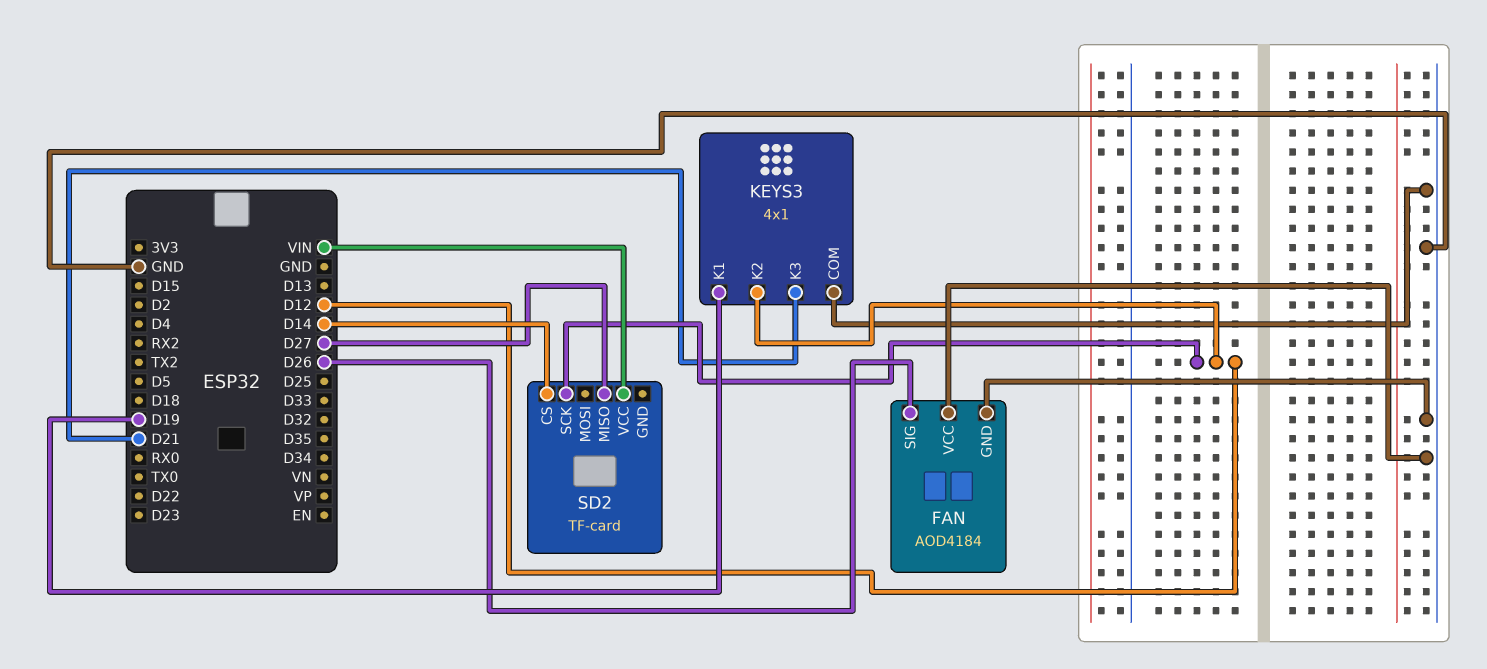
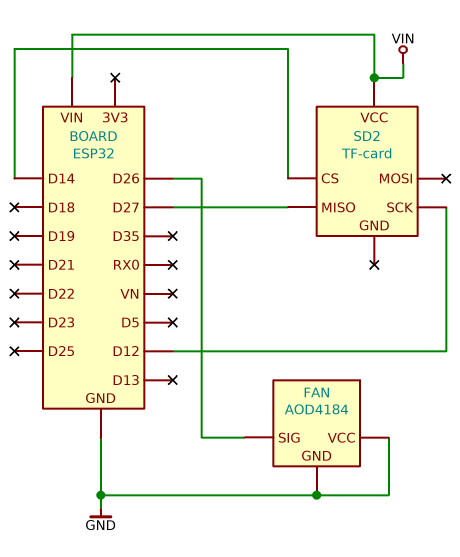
KEYS3: 4x1 -> none
KEYS3 pin COM: GND -> none
KEYS3 pin K1: D19 -> none
KEYS3 pin K2: D12 -> none
KEYS3 pin K3: D21 -> none

